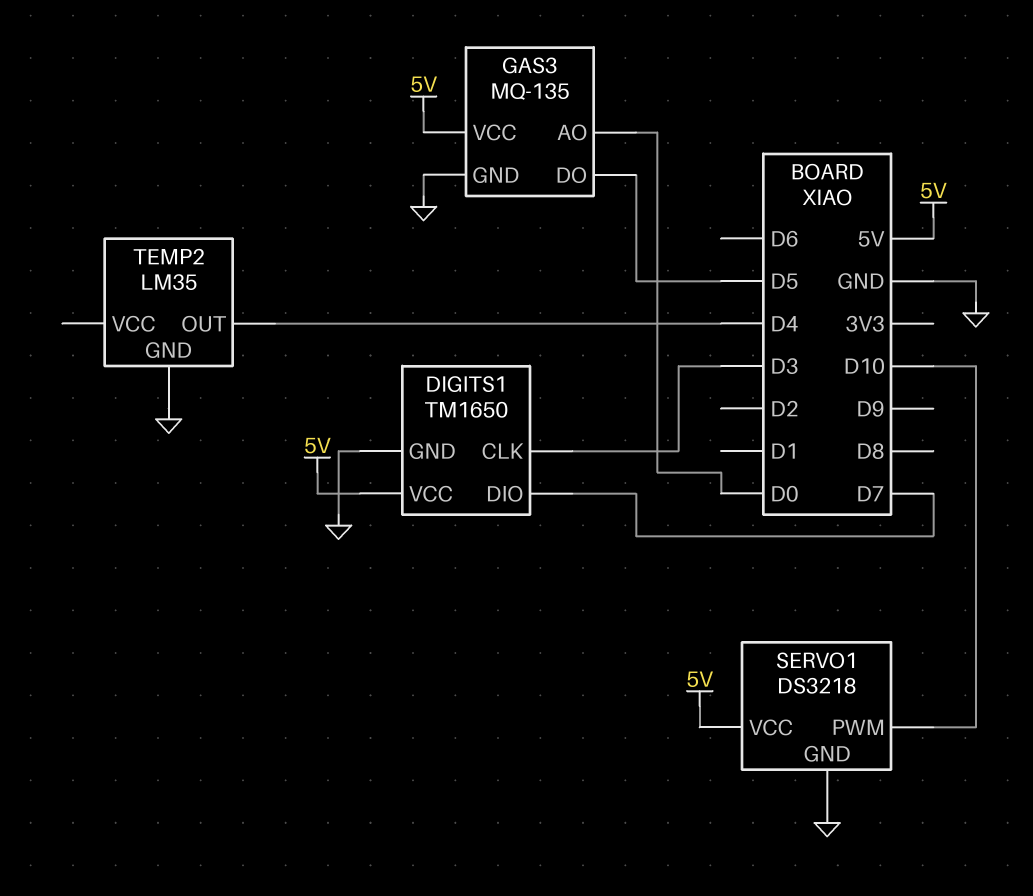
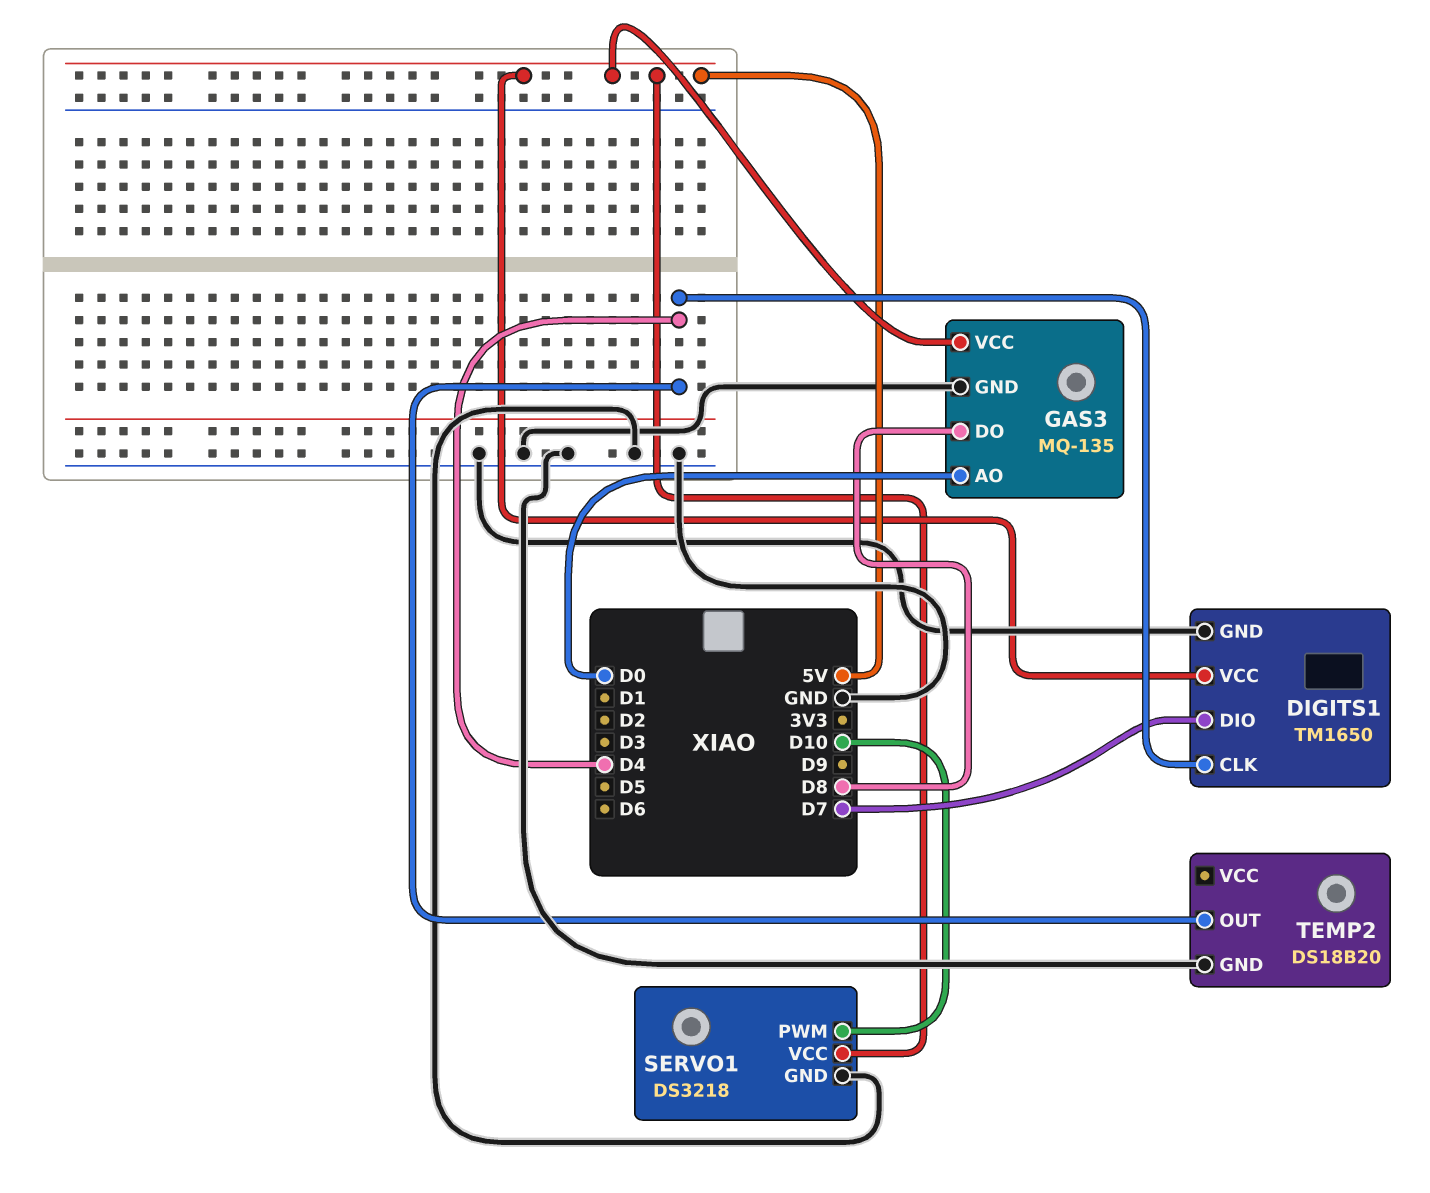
DIGITS1 pin CLK: D3 -> D4
GAS3 pin DO: D5 -> D8
TEMP2: LM35 -> DS18B20

